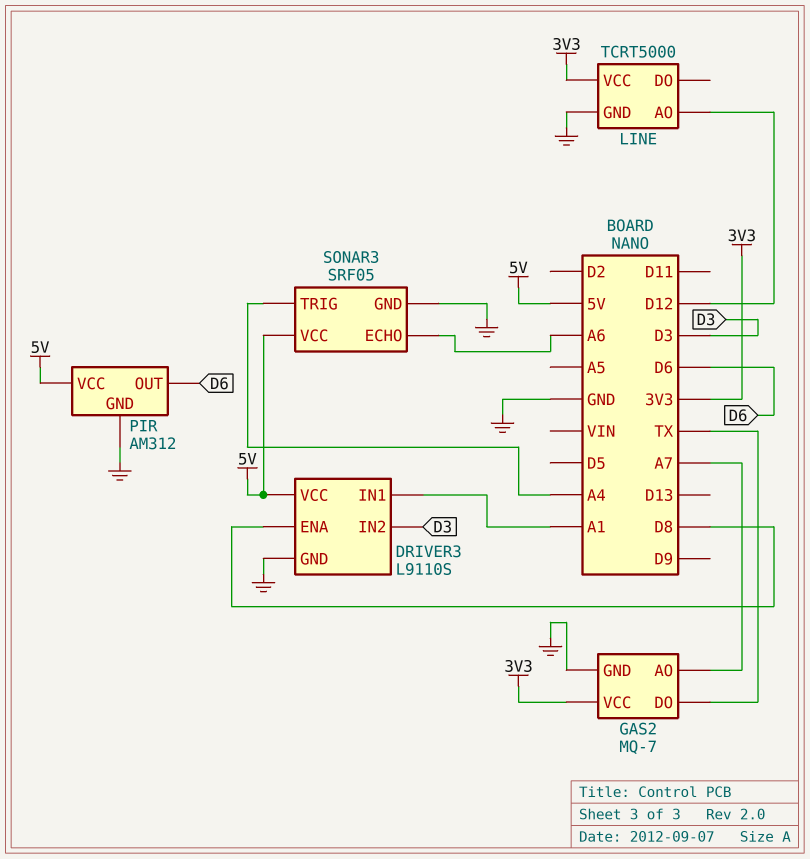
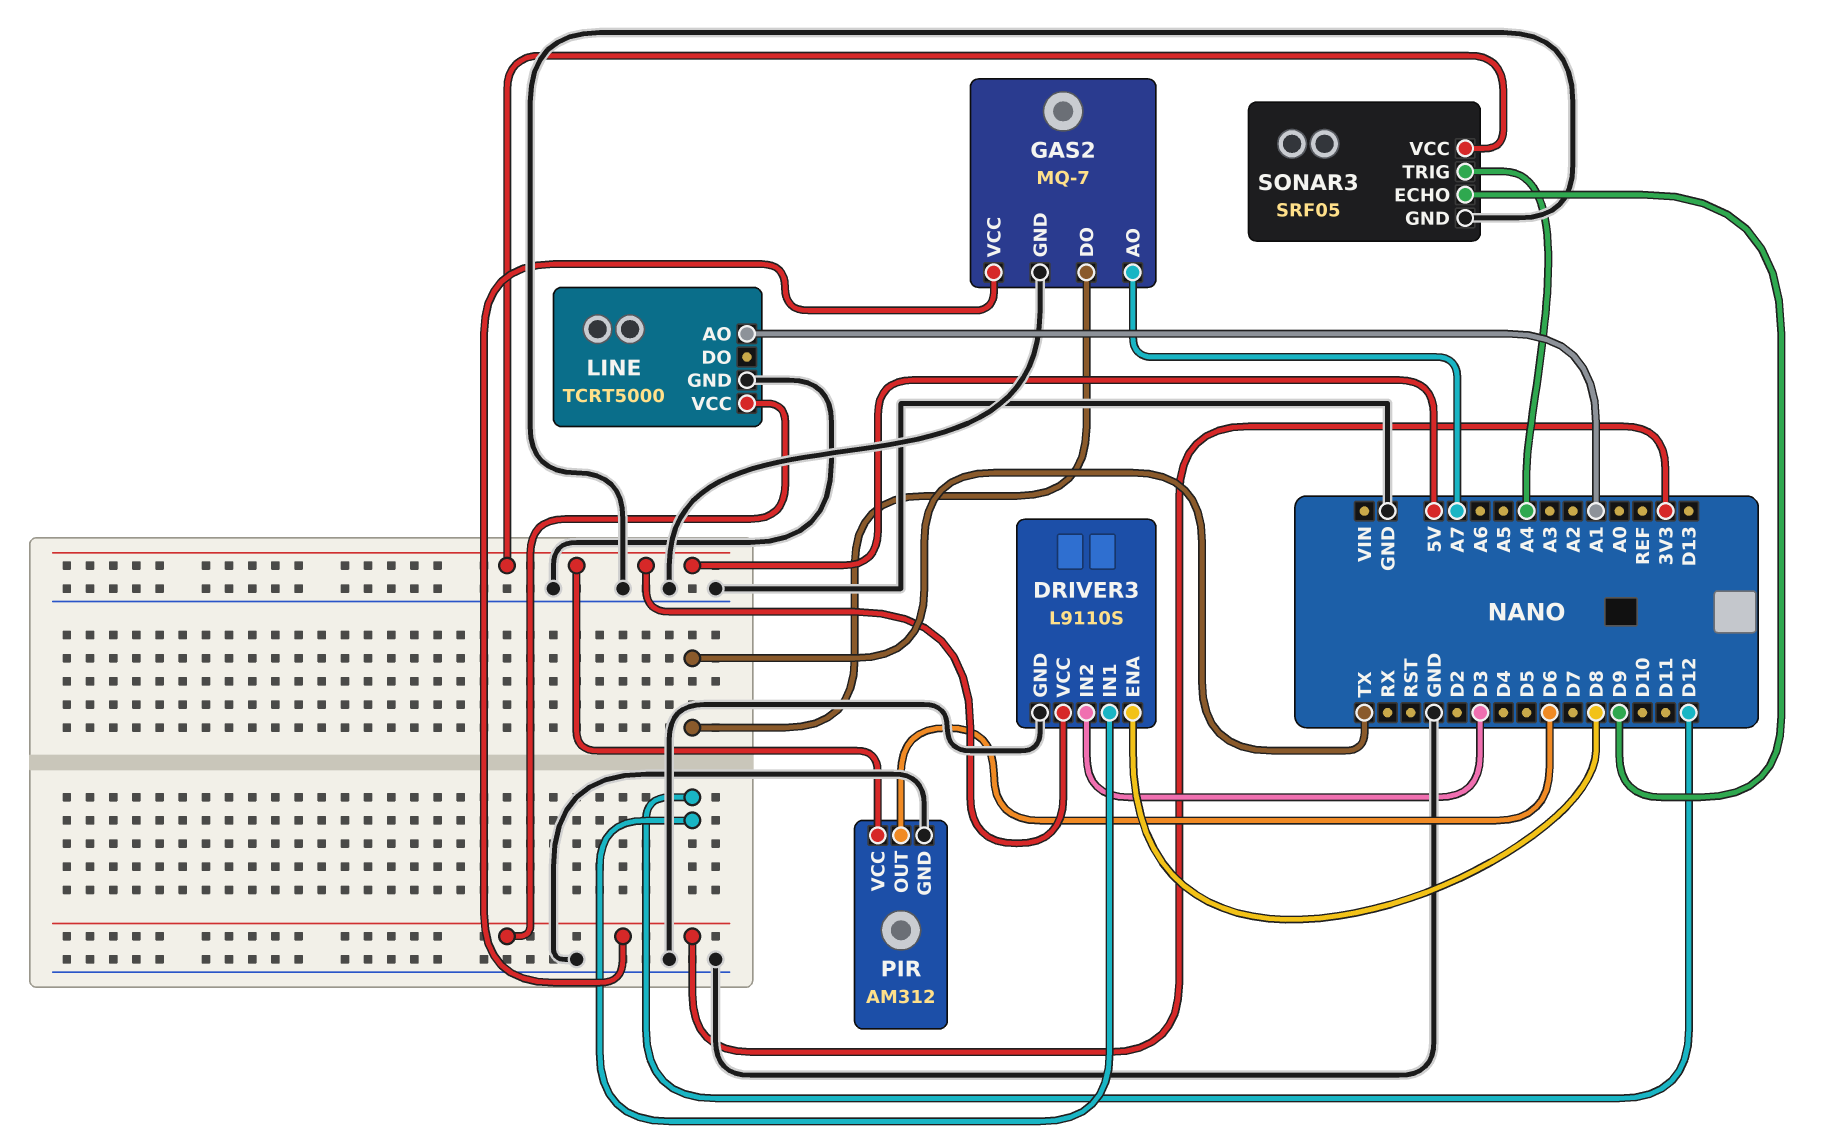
DRIVER3 pin IN1: A1 -> D12
LINE pin AO: D12 -> A1
SONAR3 pin ECHO: A6 -> D9

